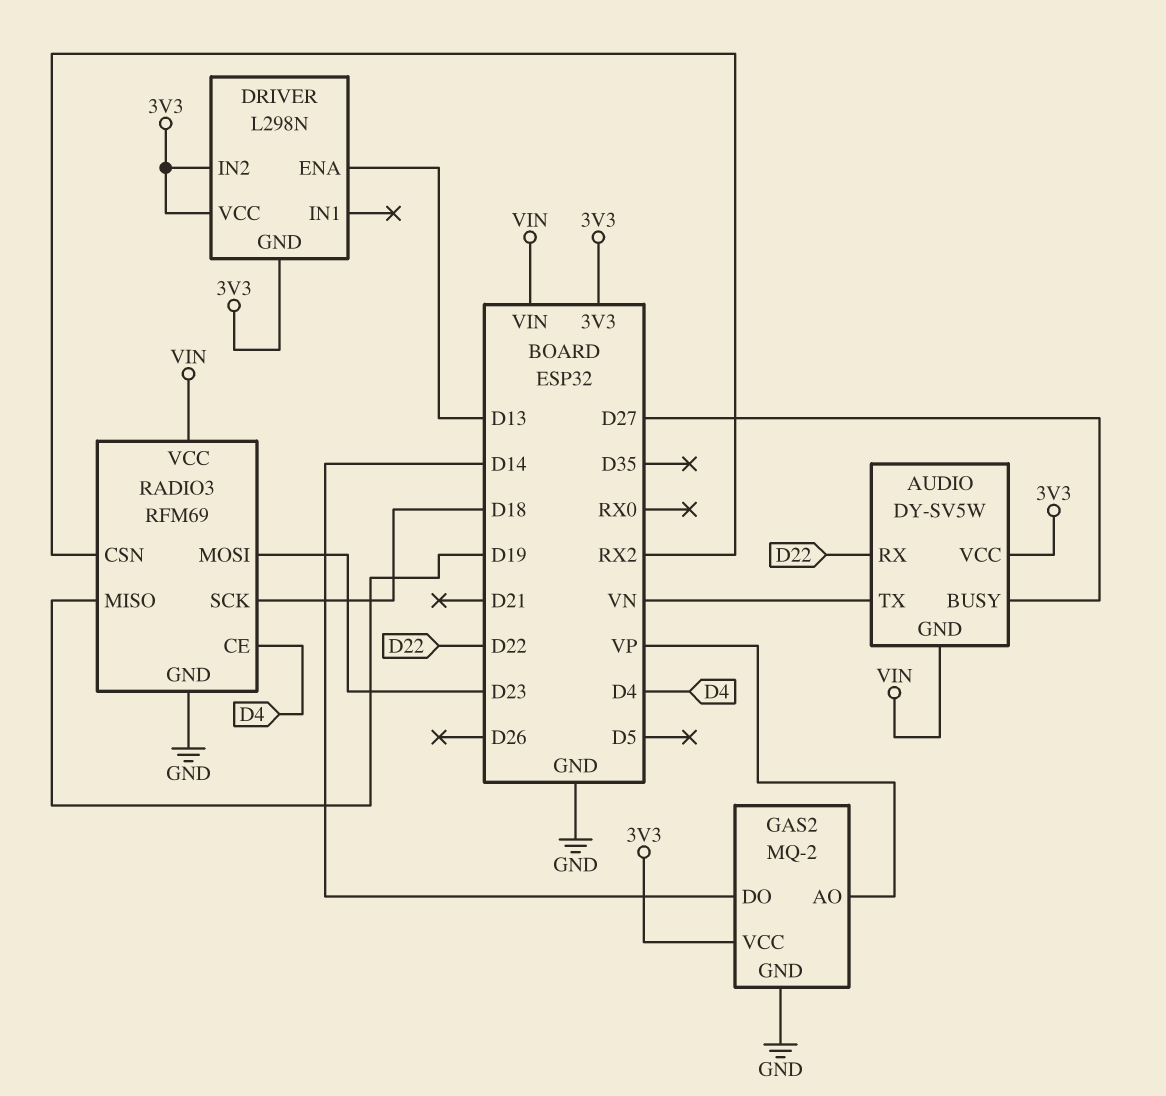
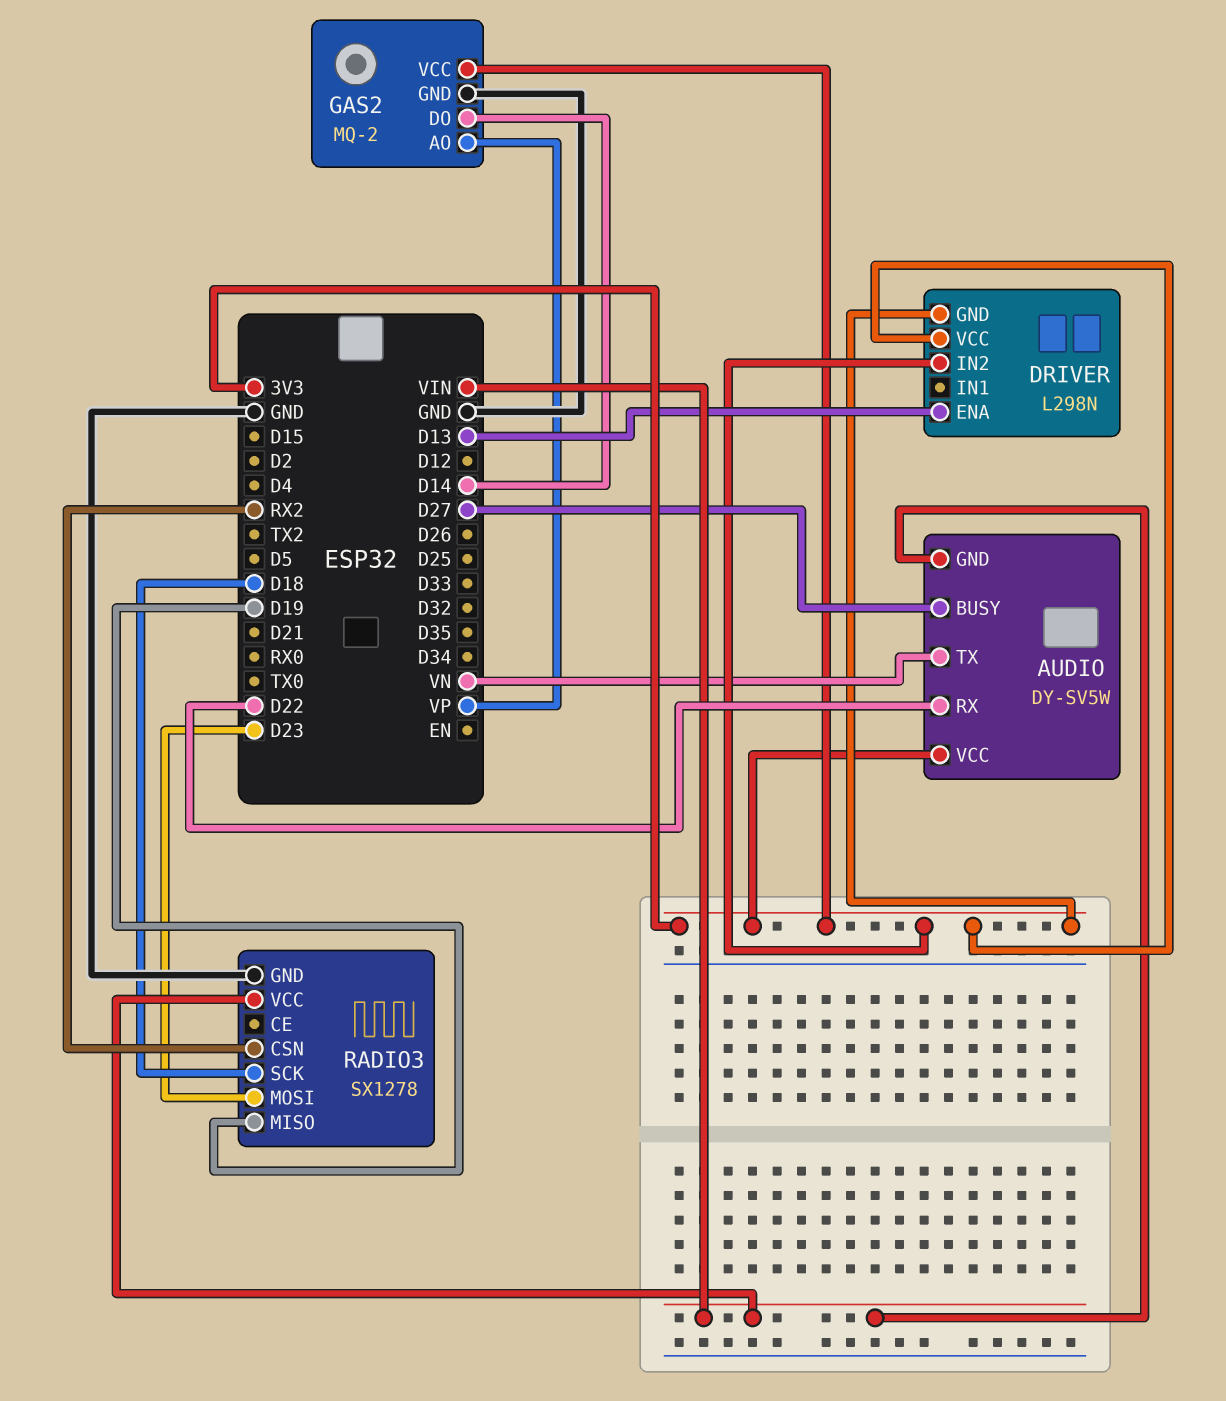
RADIO3: RFM69 -> SX1278
RADIO3 pin CE: D4 -> none

